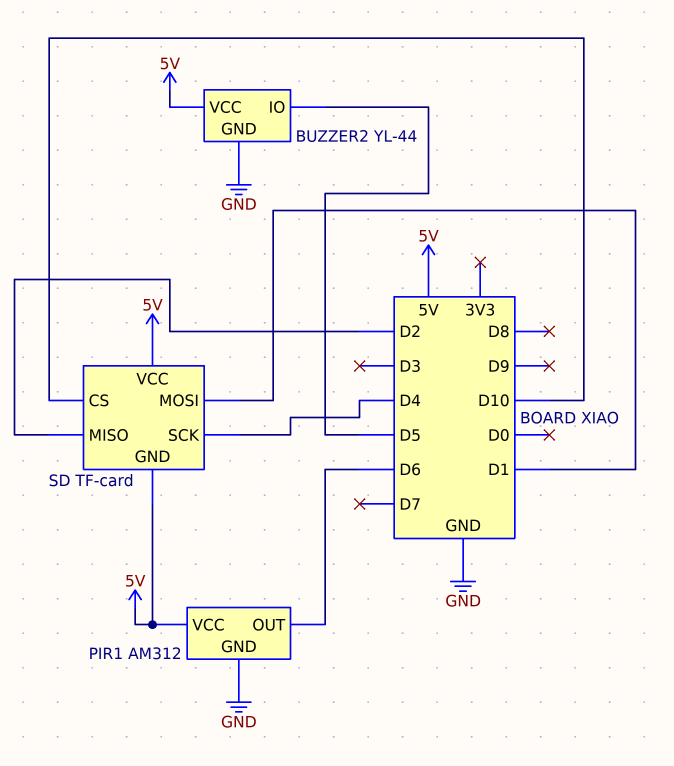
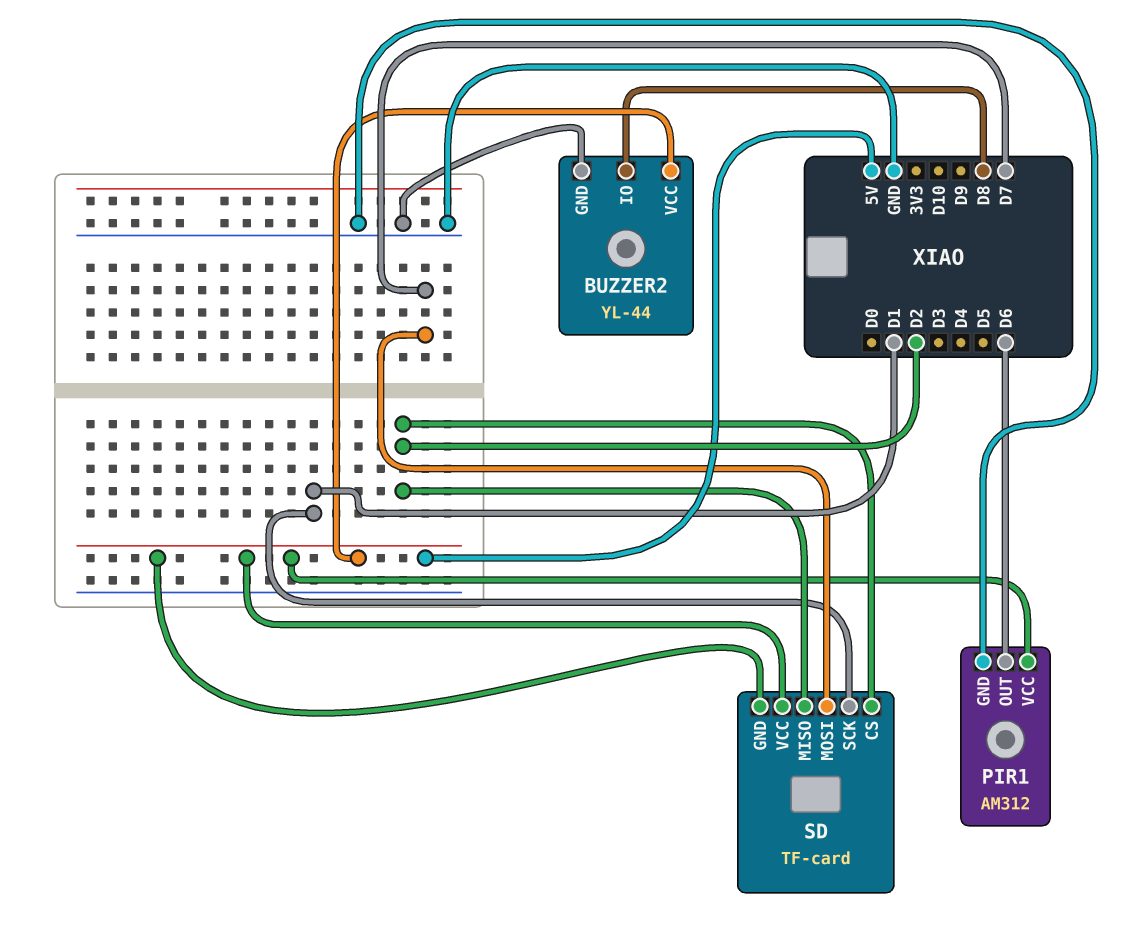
BUZZER2 pin IO: D5 -> D8
SD pin CS: D10 -> D2
SD pin MOSI: D1 -> D7
SD pin SCK: D4 -> D1

